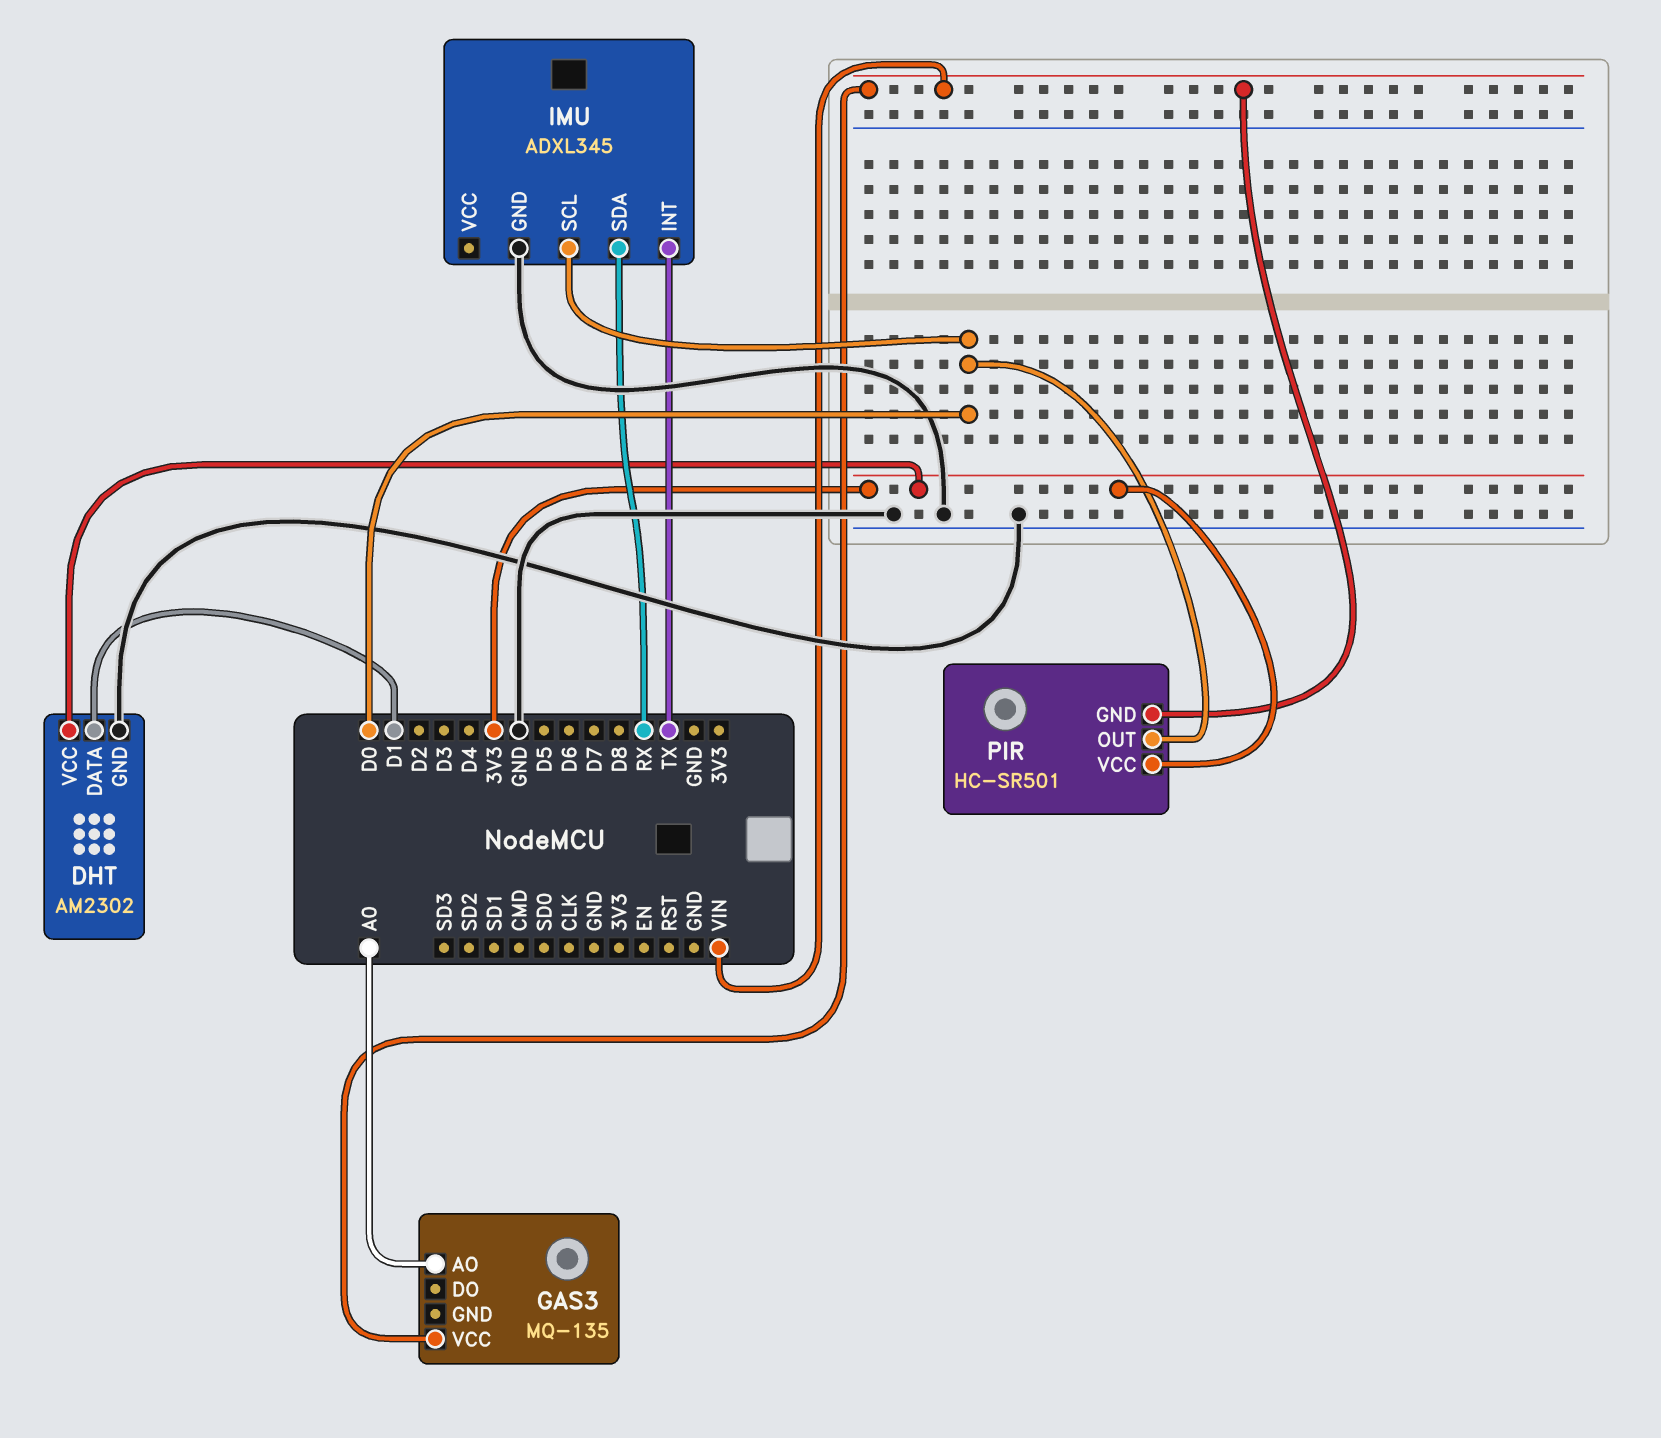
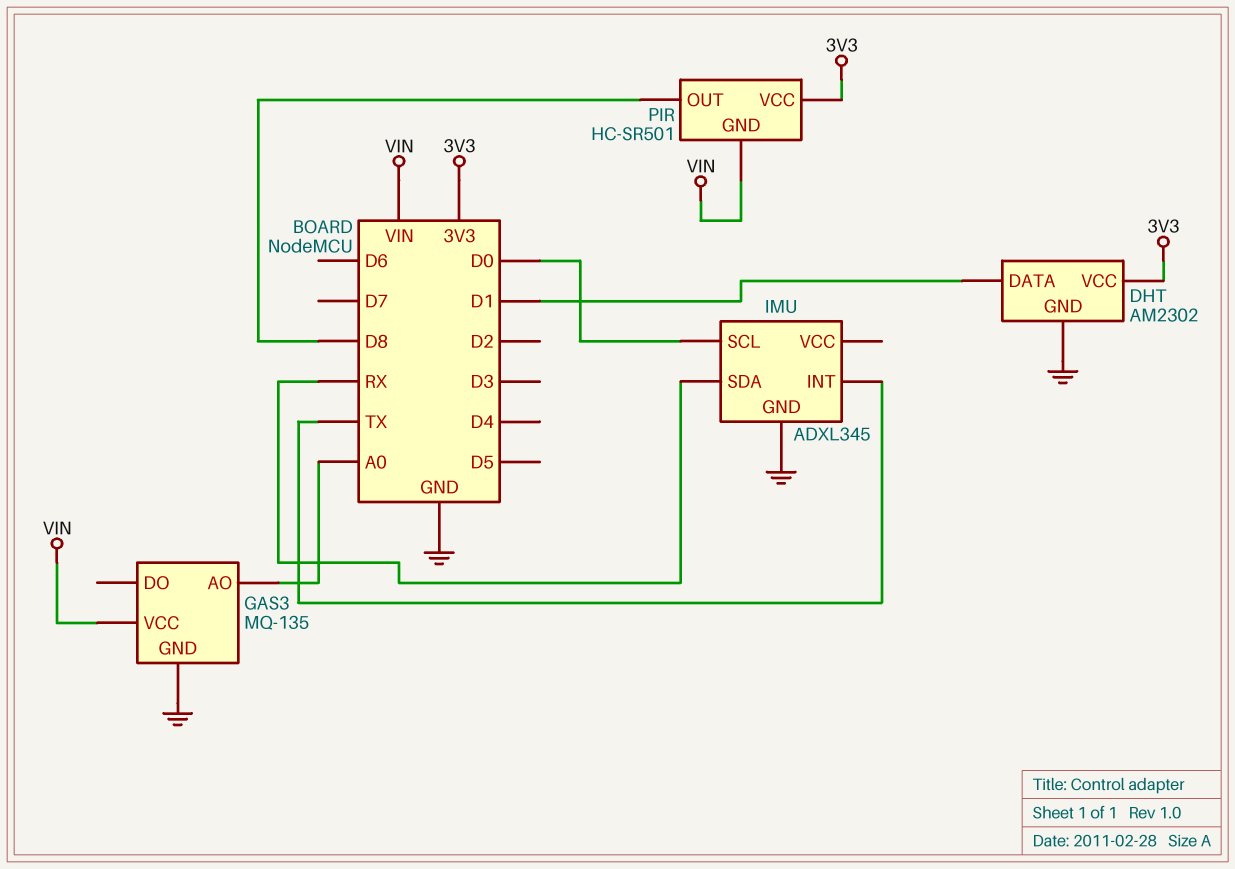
GAS3 pin GND: none -> GND
PIR pin OUT: D0 -> D8

